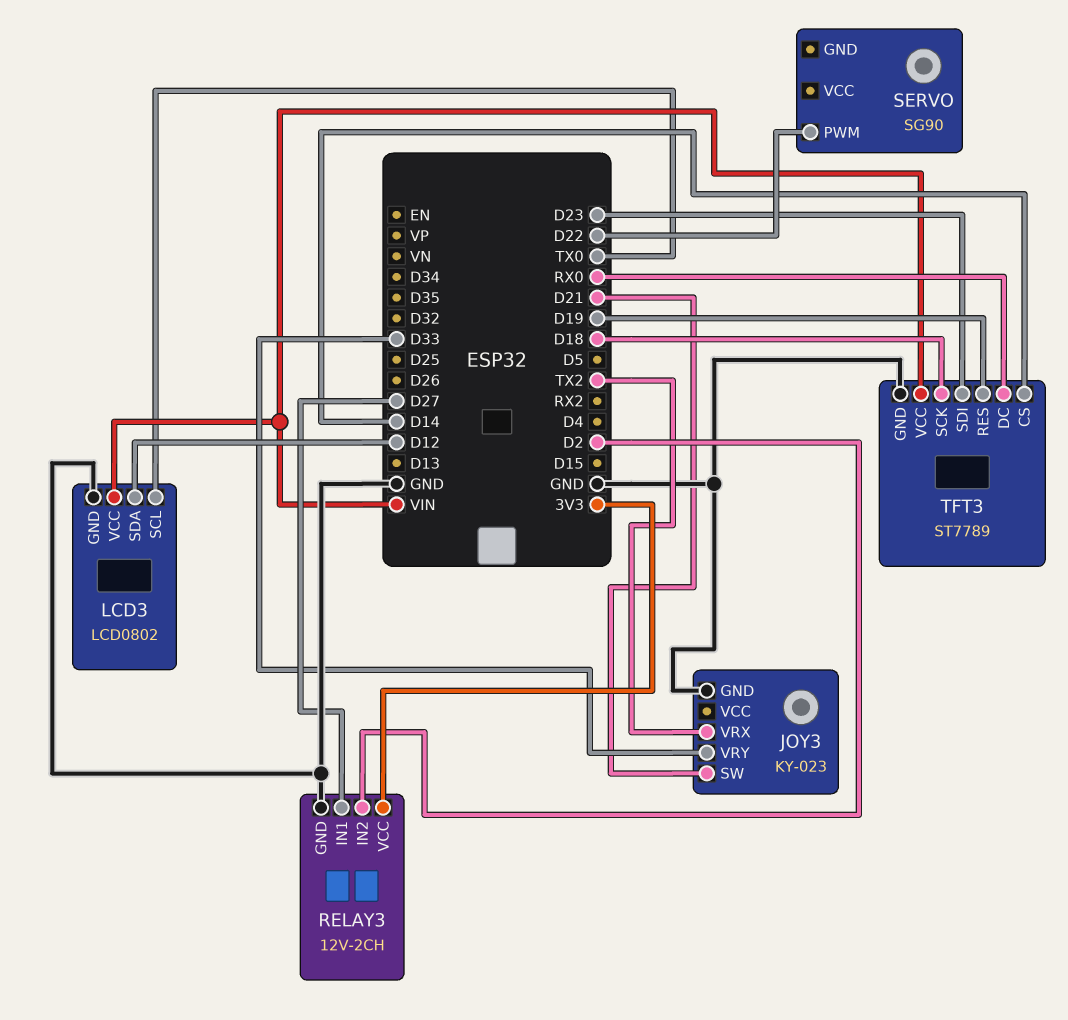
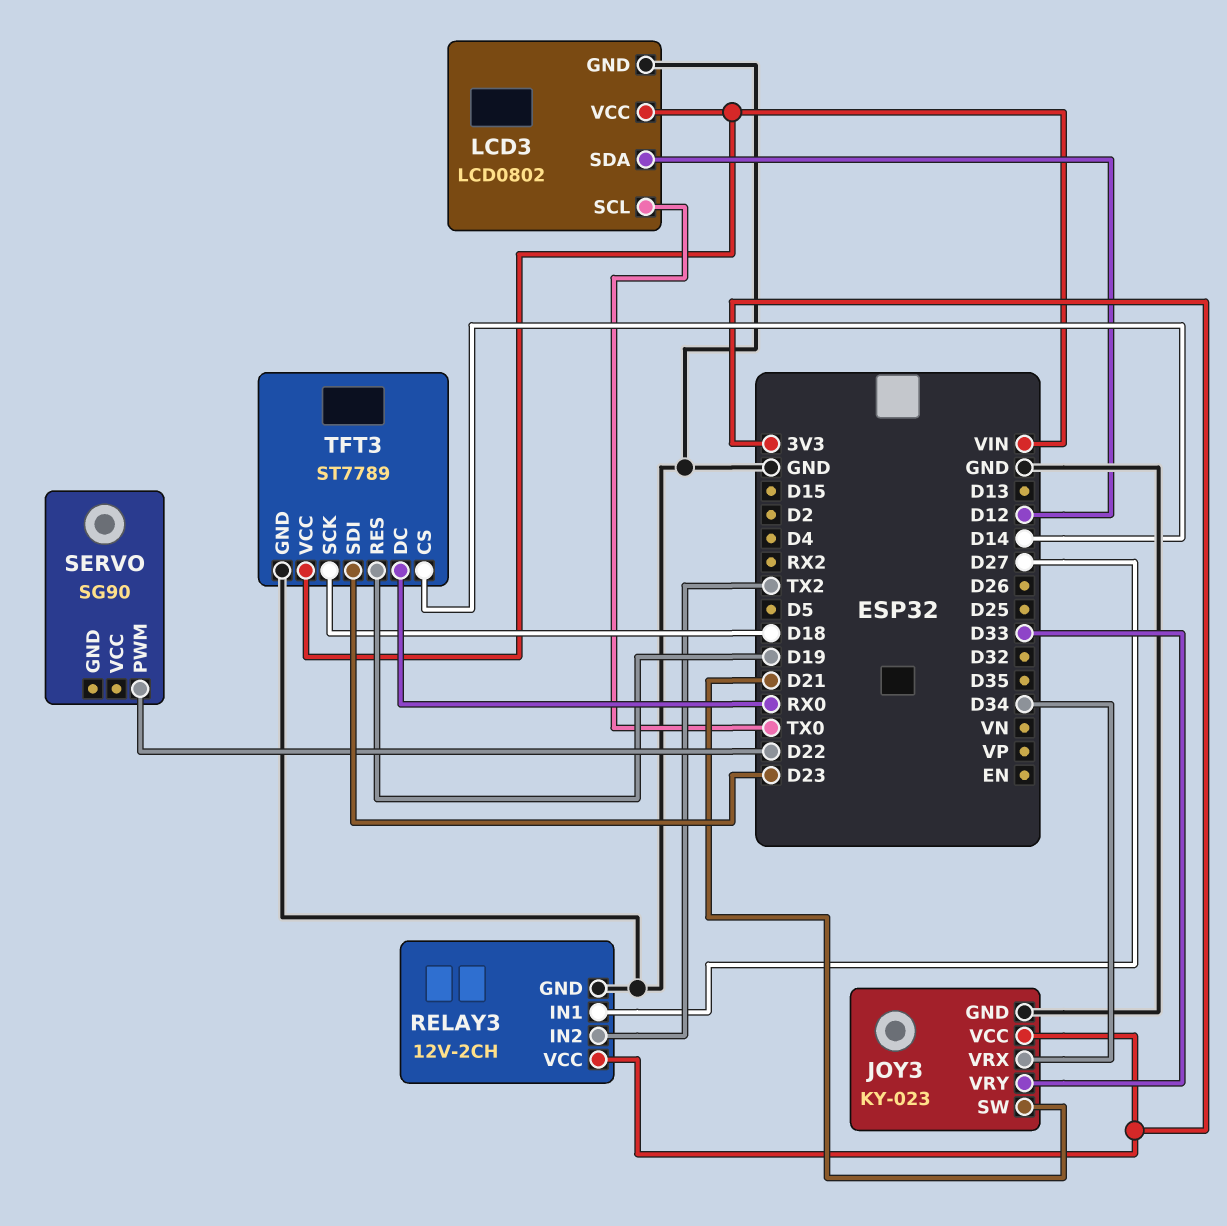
JOY3 pin VCC: none -> 3V3
JOY3 pin VRX: TX2 -> D34
RELAY3 pin IN2: D2 -> TX2

